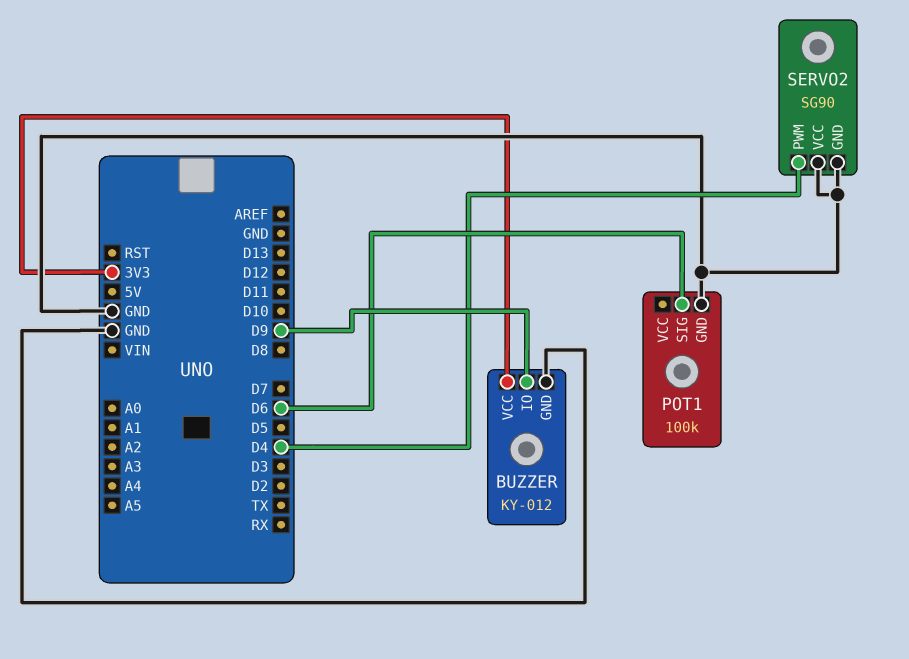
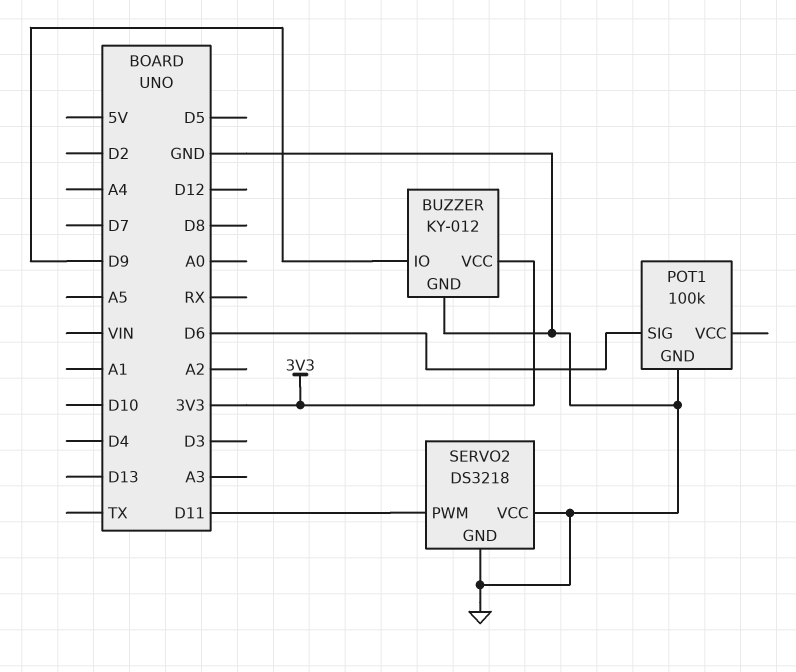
SERVO2: SG90 -> DS3218
SERVO2 pin PWM: D4 -> D11

